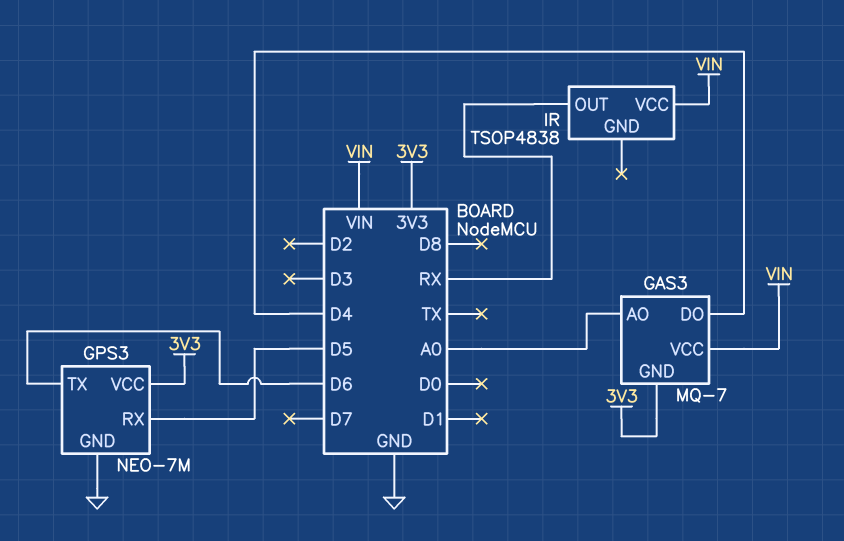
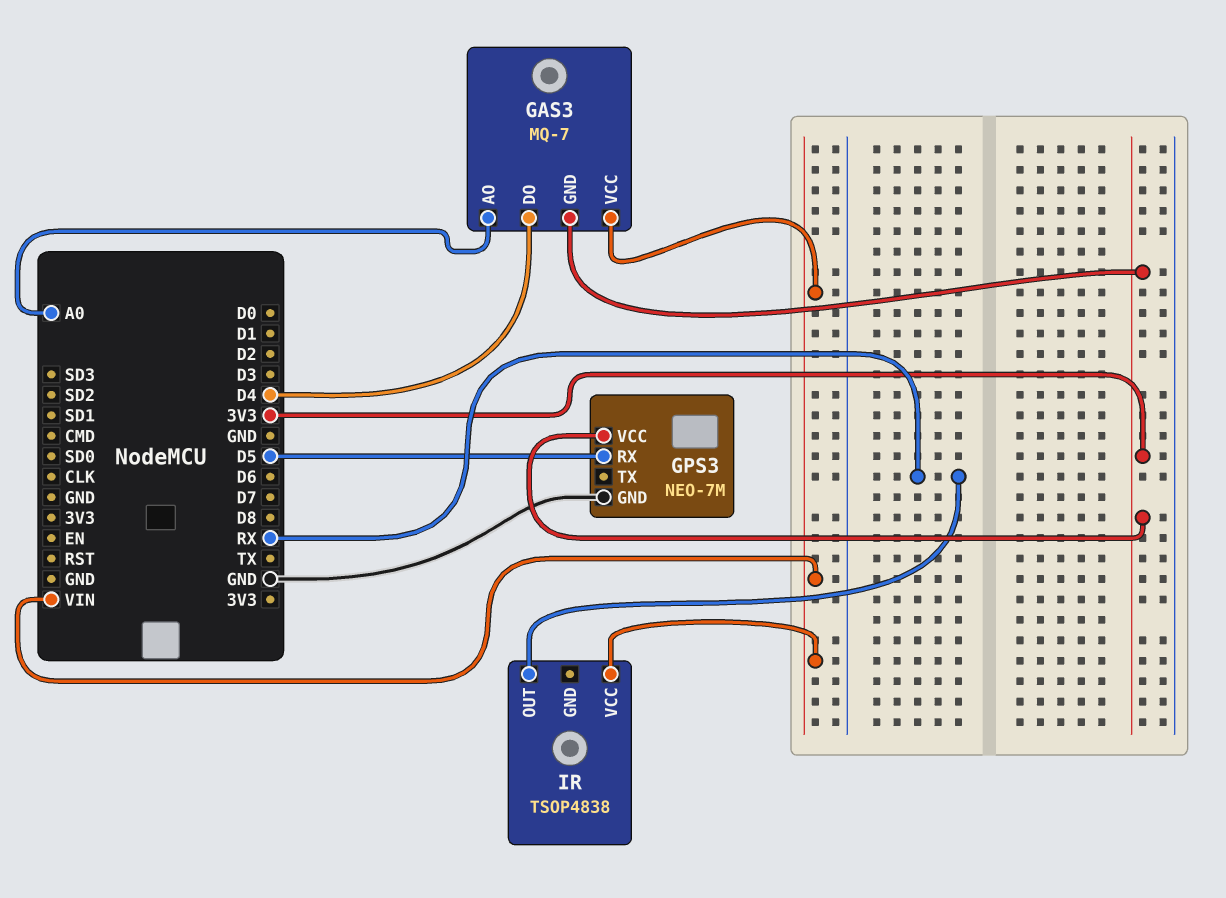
GPS3 pin TX: D6 -> none

